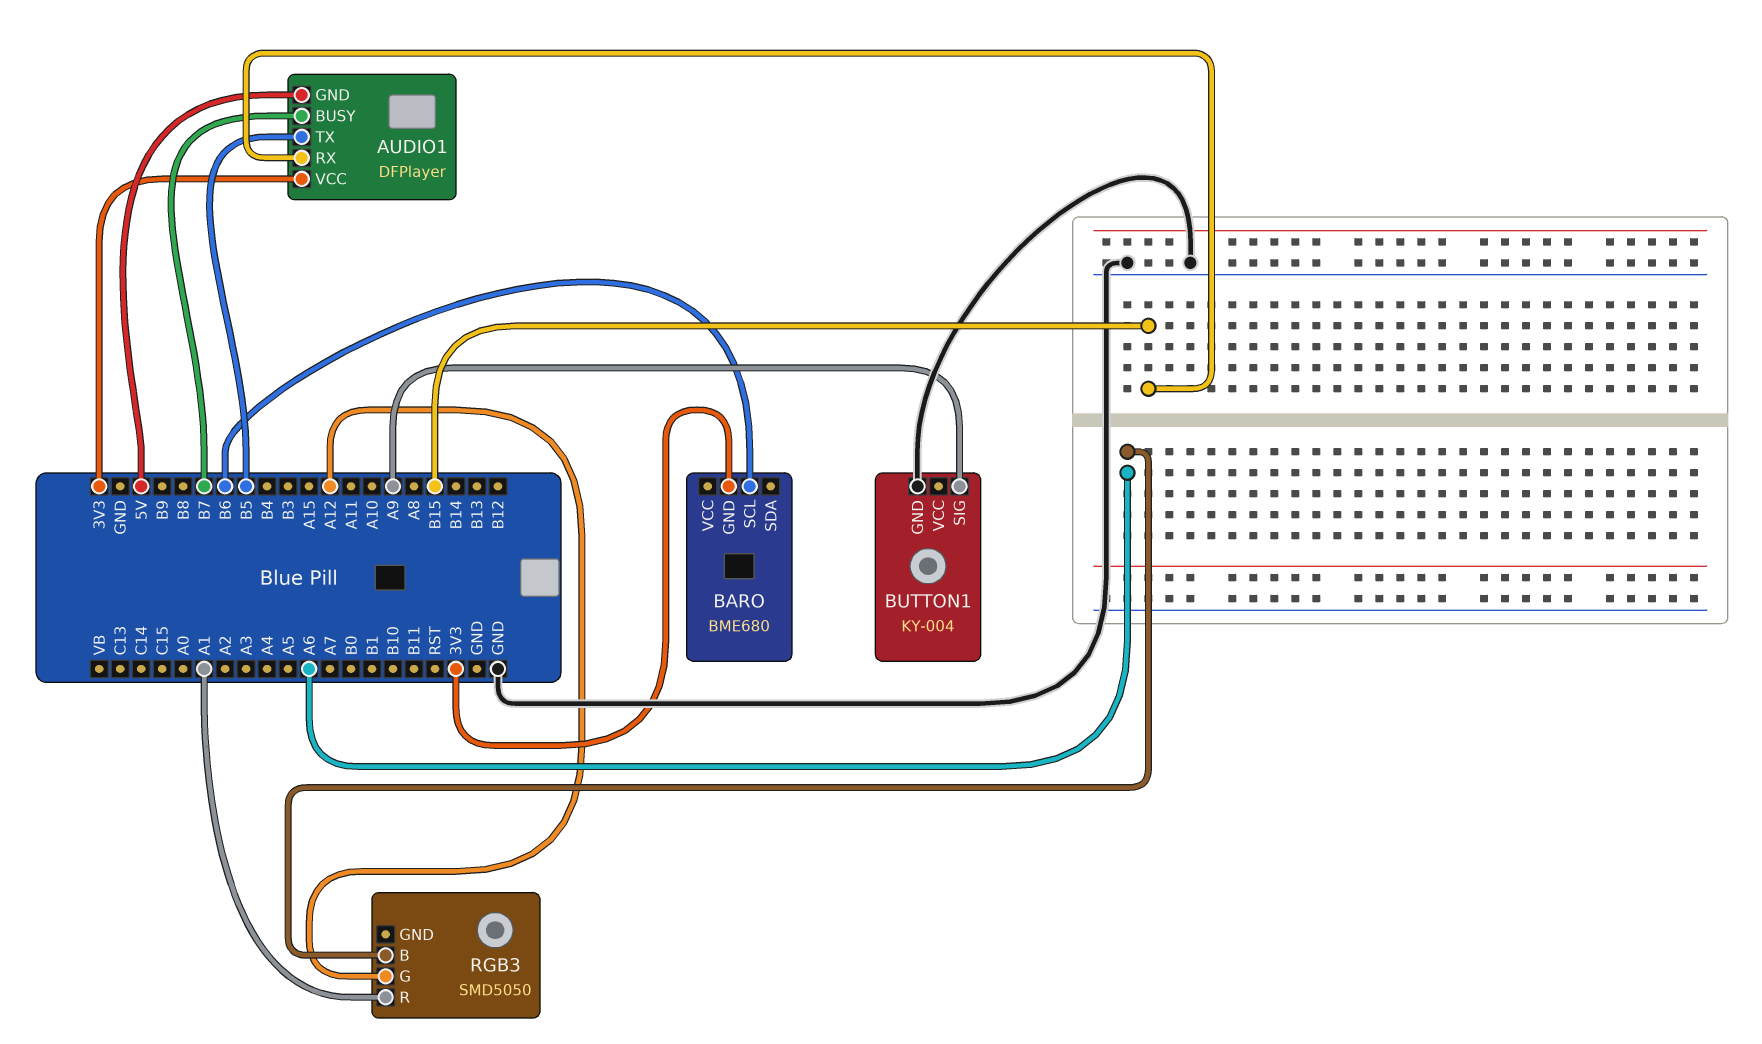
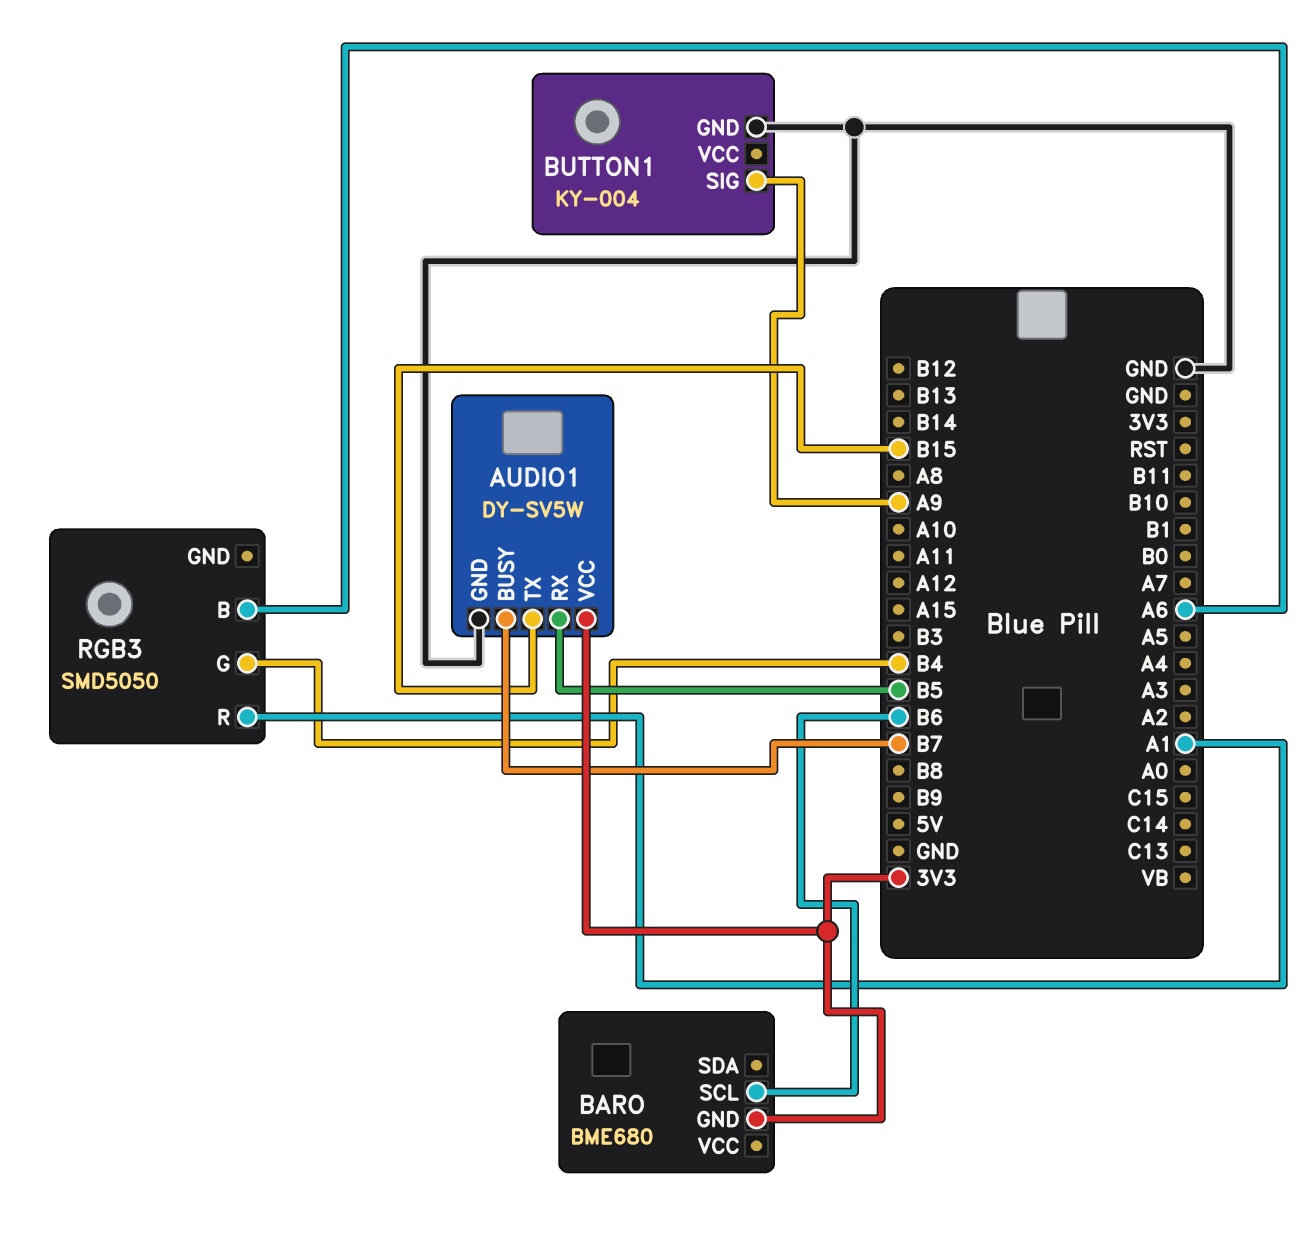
AUDIO1: DFPlayer -> DY-SV5W
AUDIO1 pin GND: 5V -> GND
AUDIO1 pin RX: B15 -> B5
AUDIO1 pin TX: B5 -> B15
RGB3 pin G: A12 -> B4

